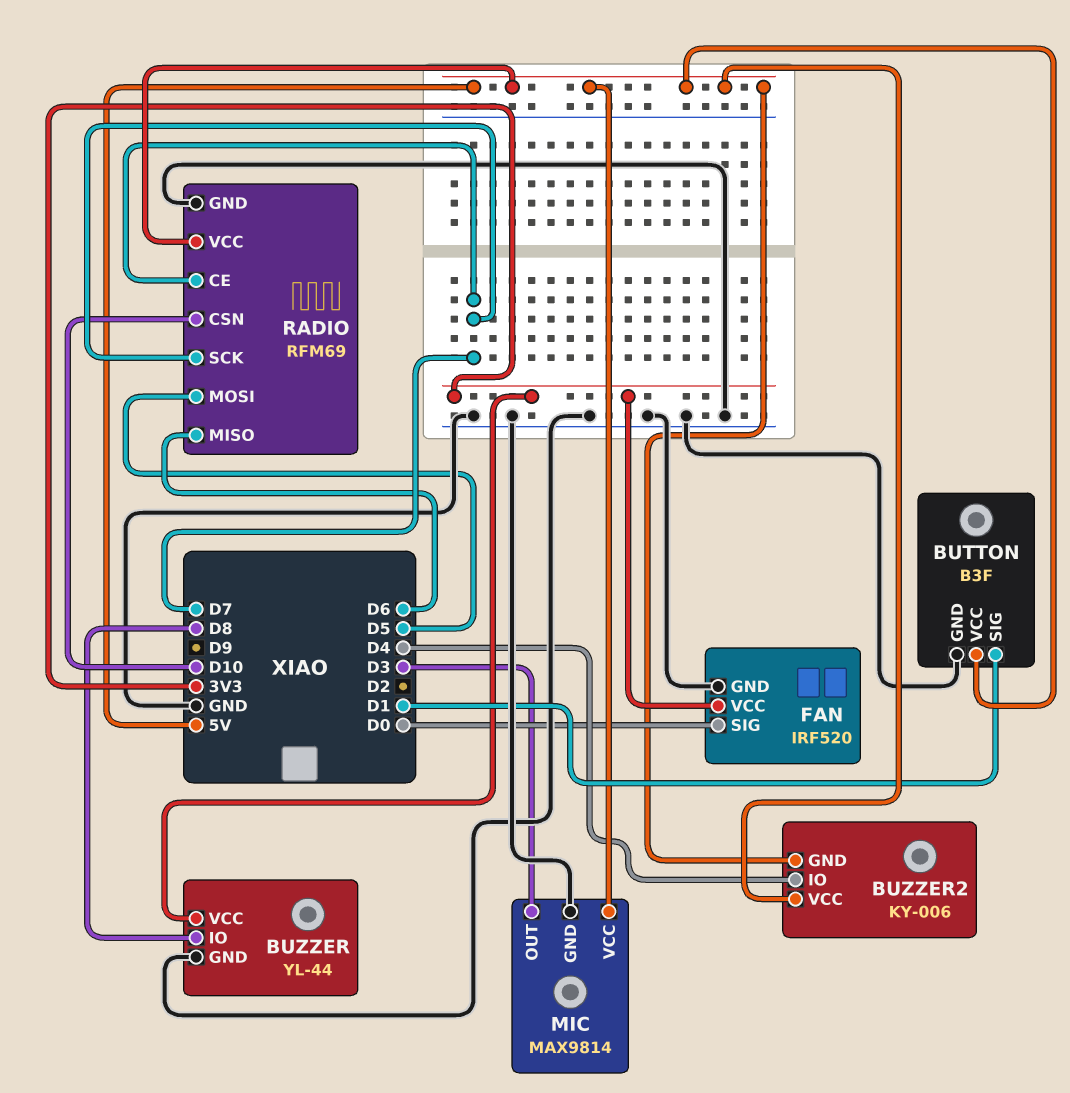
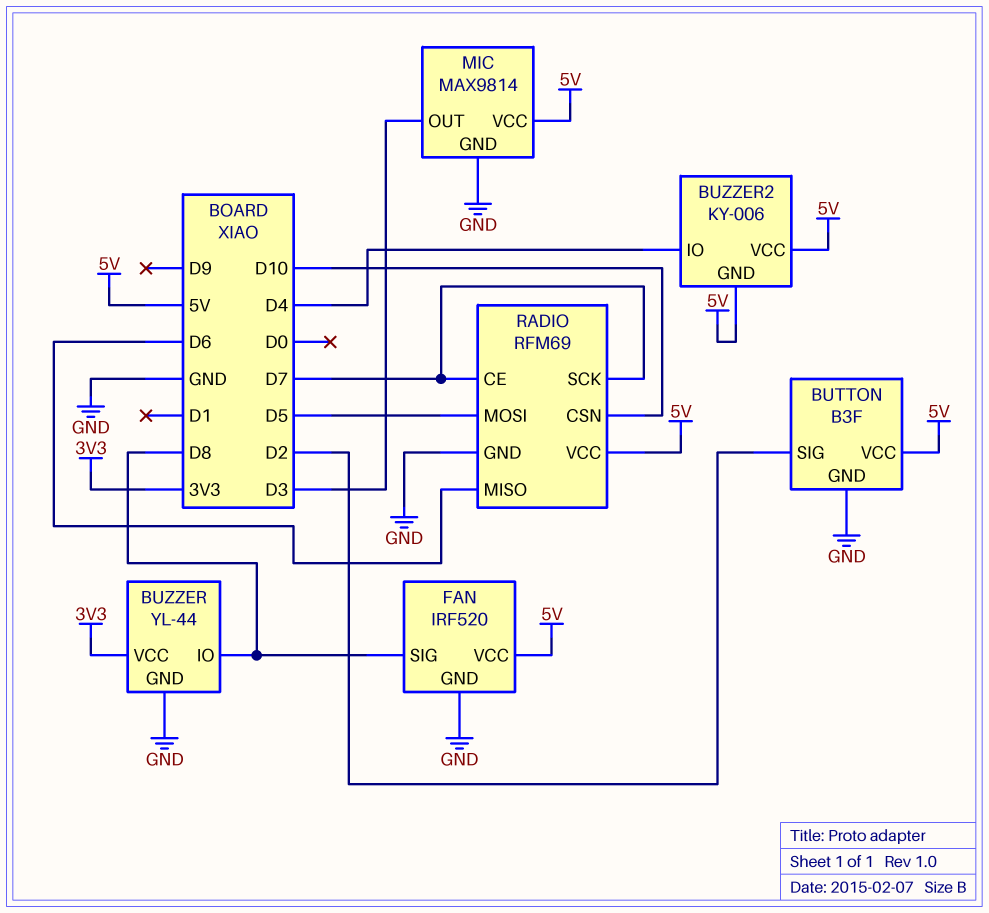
BUTTON pin SIG: D1 -> D2
FAN pin SIG: D0 -> D8
FAN pin VCC: 3V3 -> 5V

